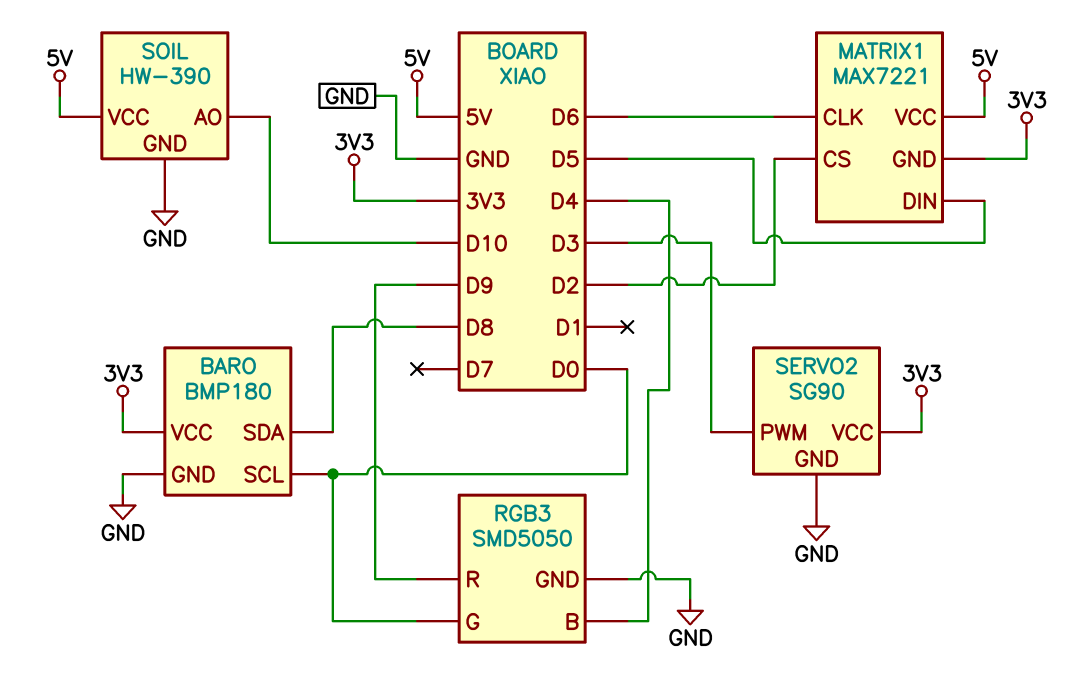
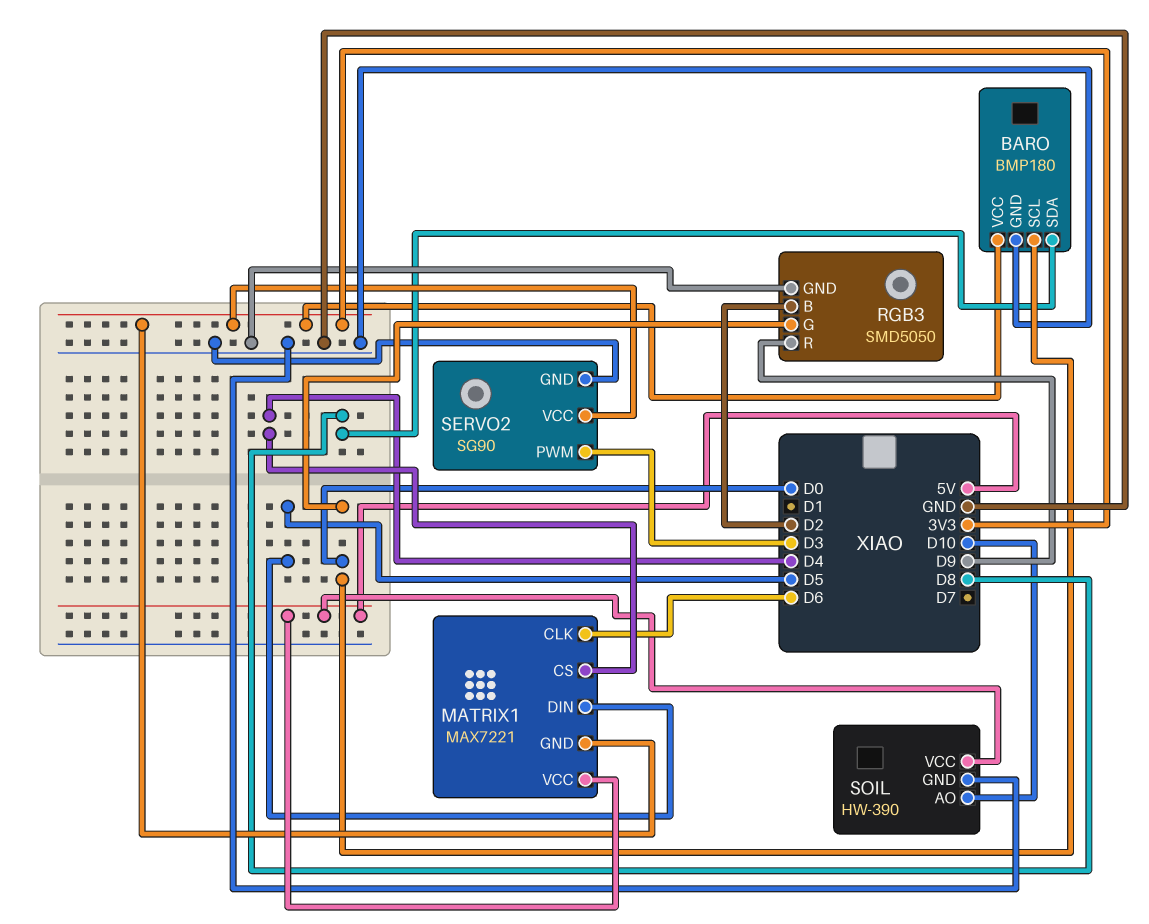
MATRIX1 pin CS: D2 -> D4
RGB3 pin B: D4 -> D2

